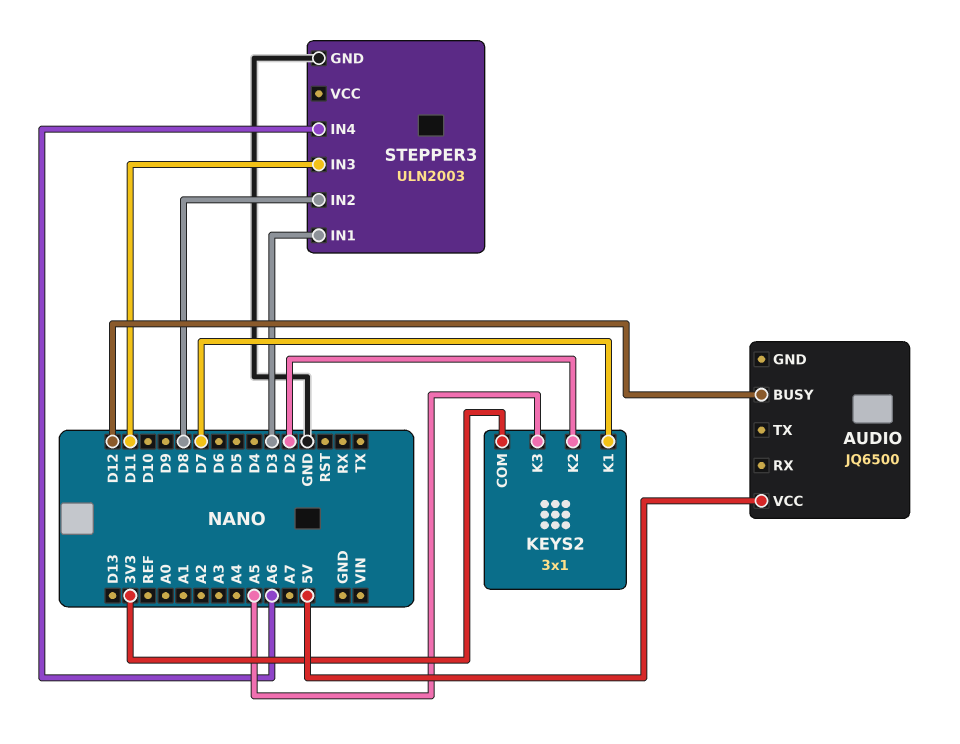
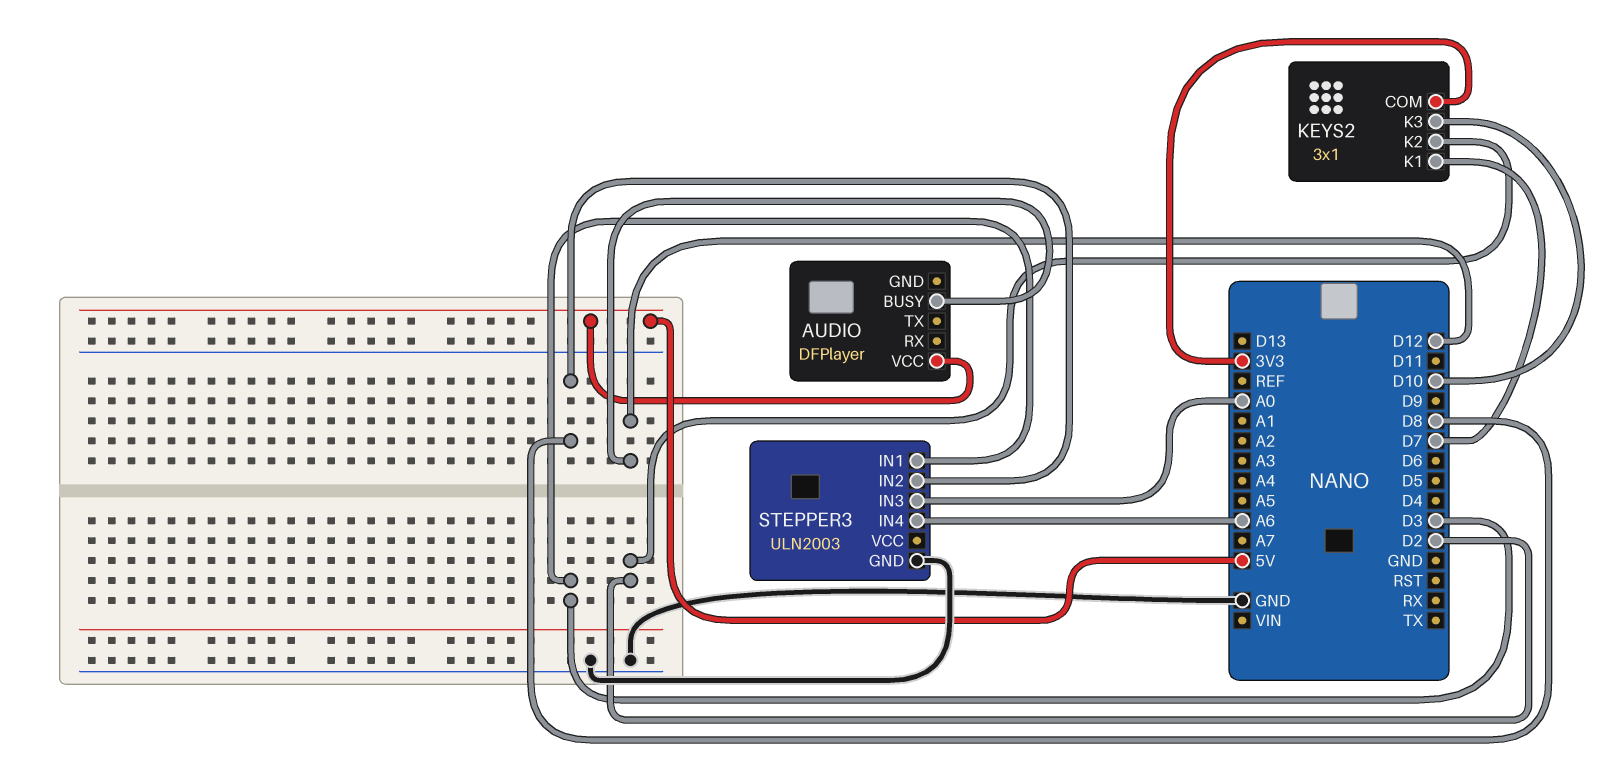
AUDIO: JQ6500 -> DFPlayer
KEYS2 pin K3: A5 -> D10
STEPPER3 pin IN3: D11 -> A0

